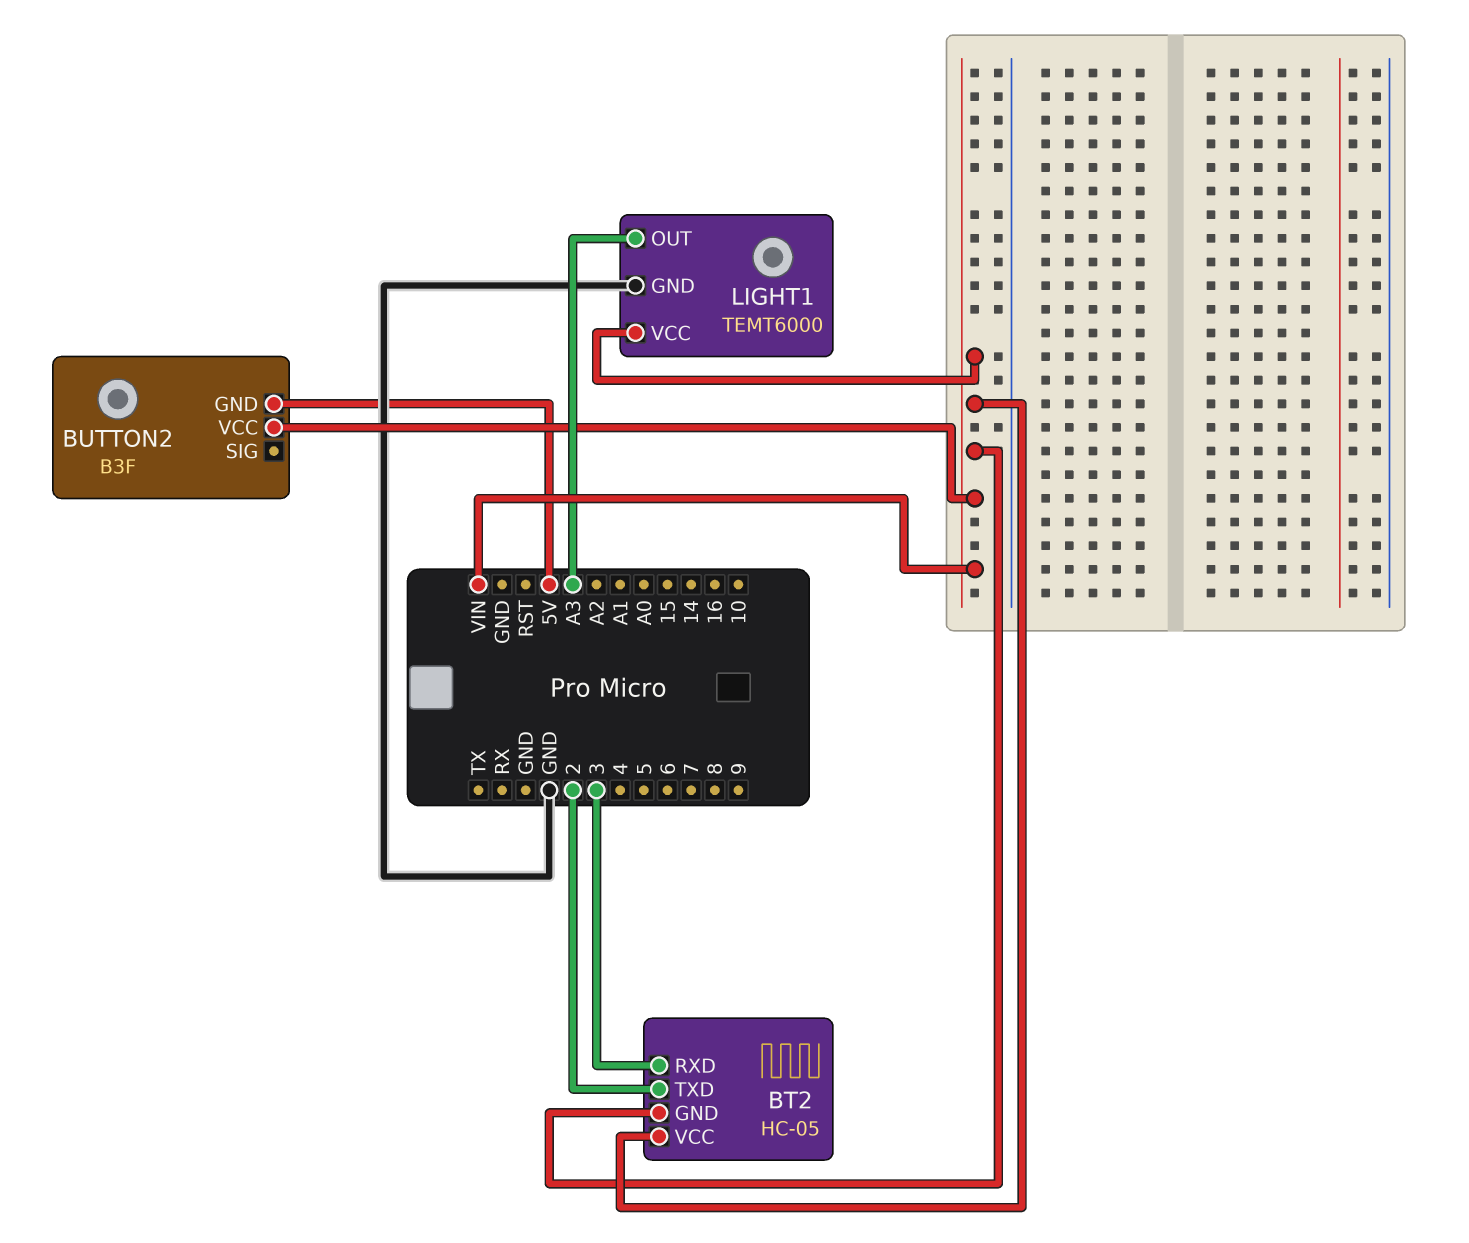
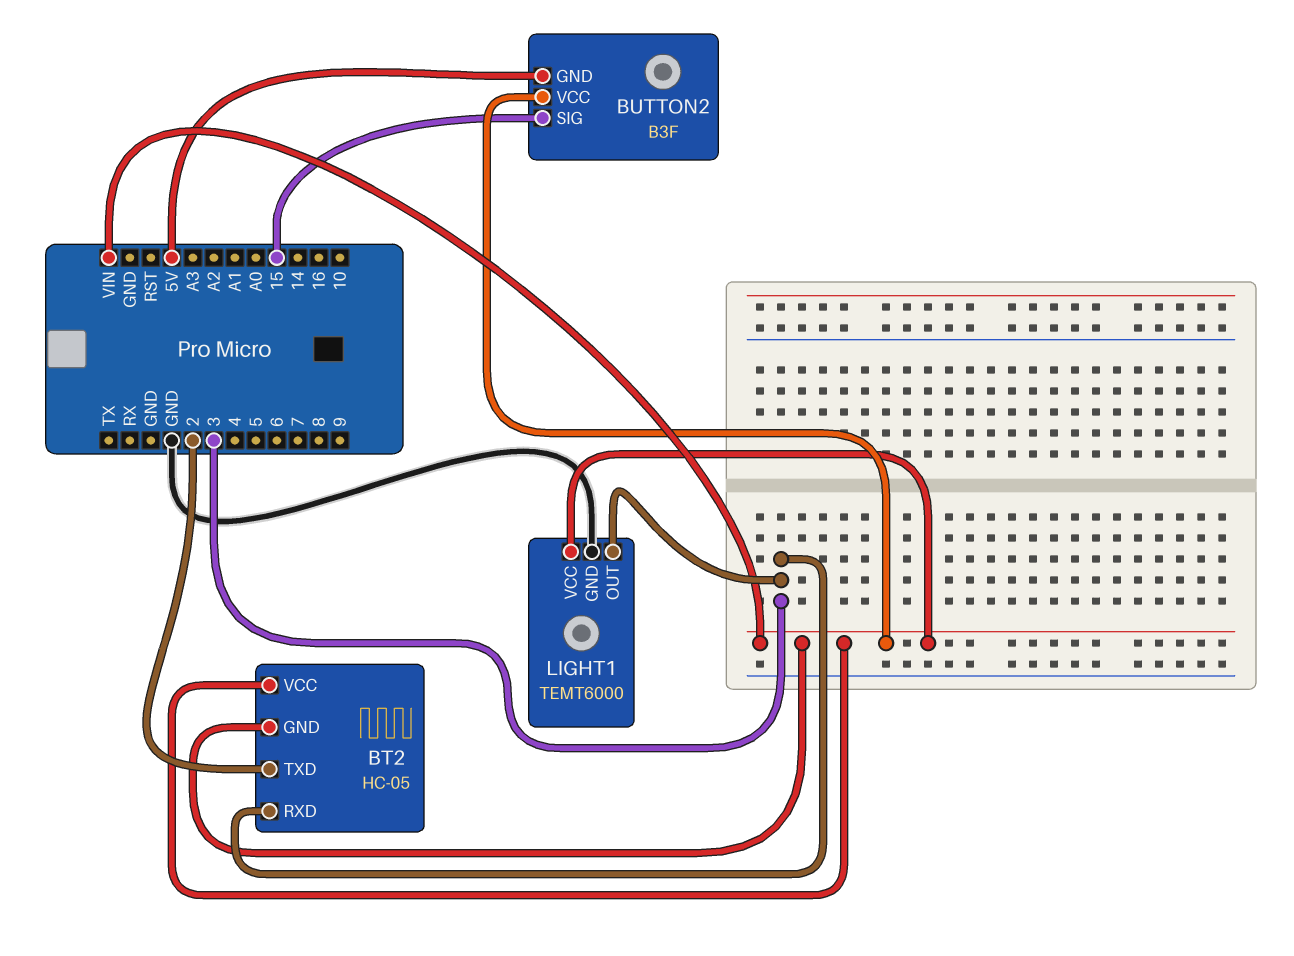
BUTTON2 pin SIG: none -> 15
LIGHT1 pin OUT: A3 -> 3

